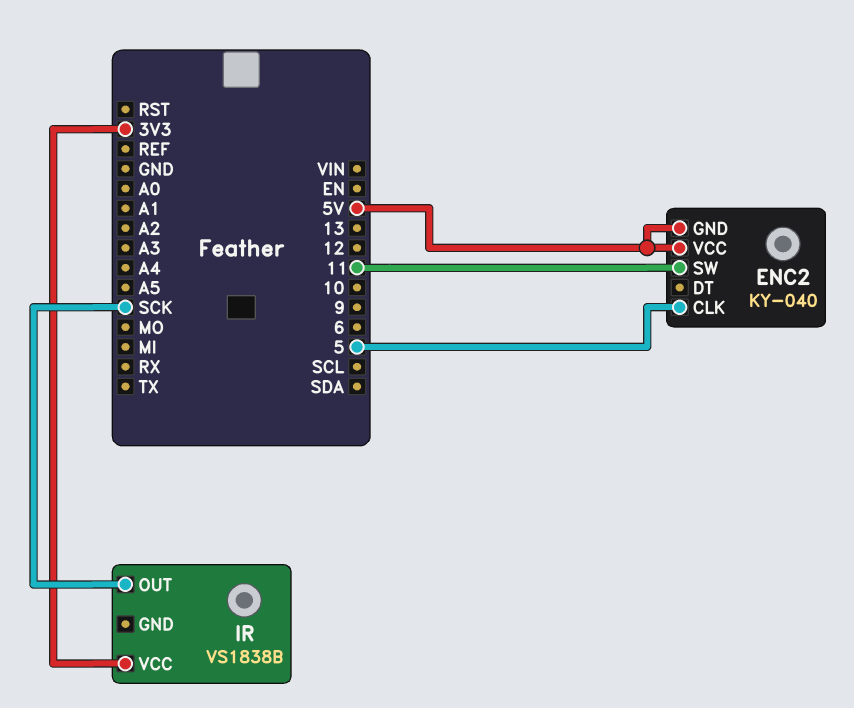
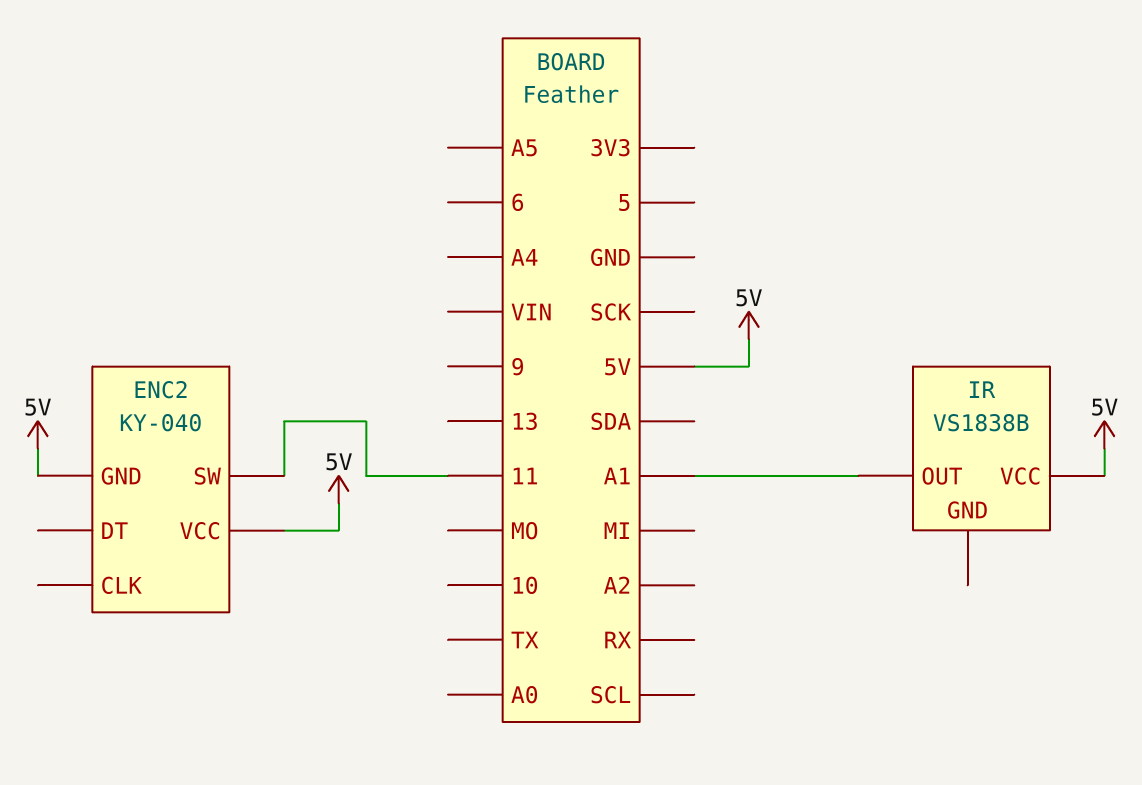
ENC2 pin CLK: 5 -> none
IR pin OUT: SCK -> A1
IR pin VCC: 3V3 -> 5V

